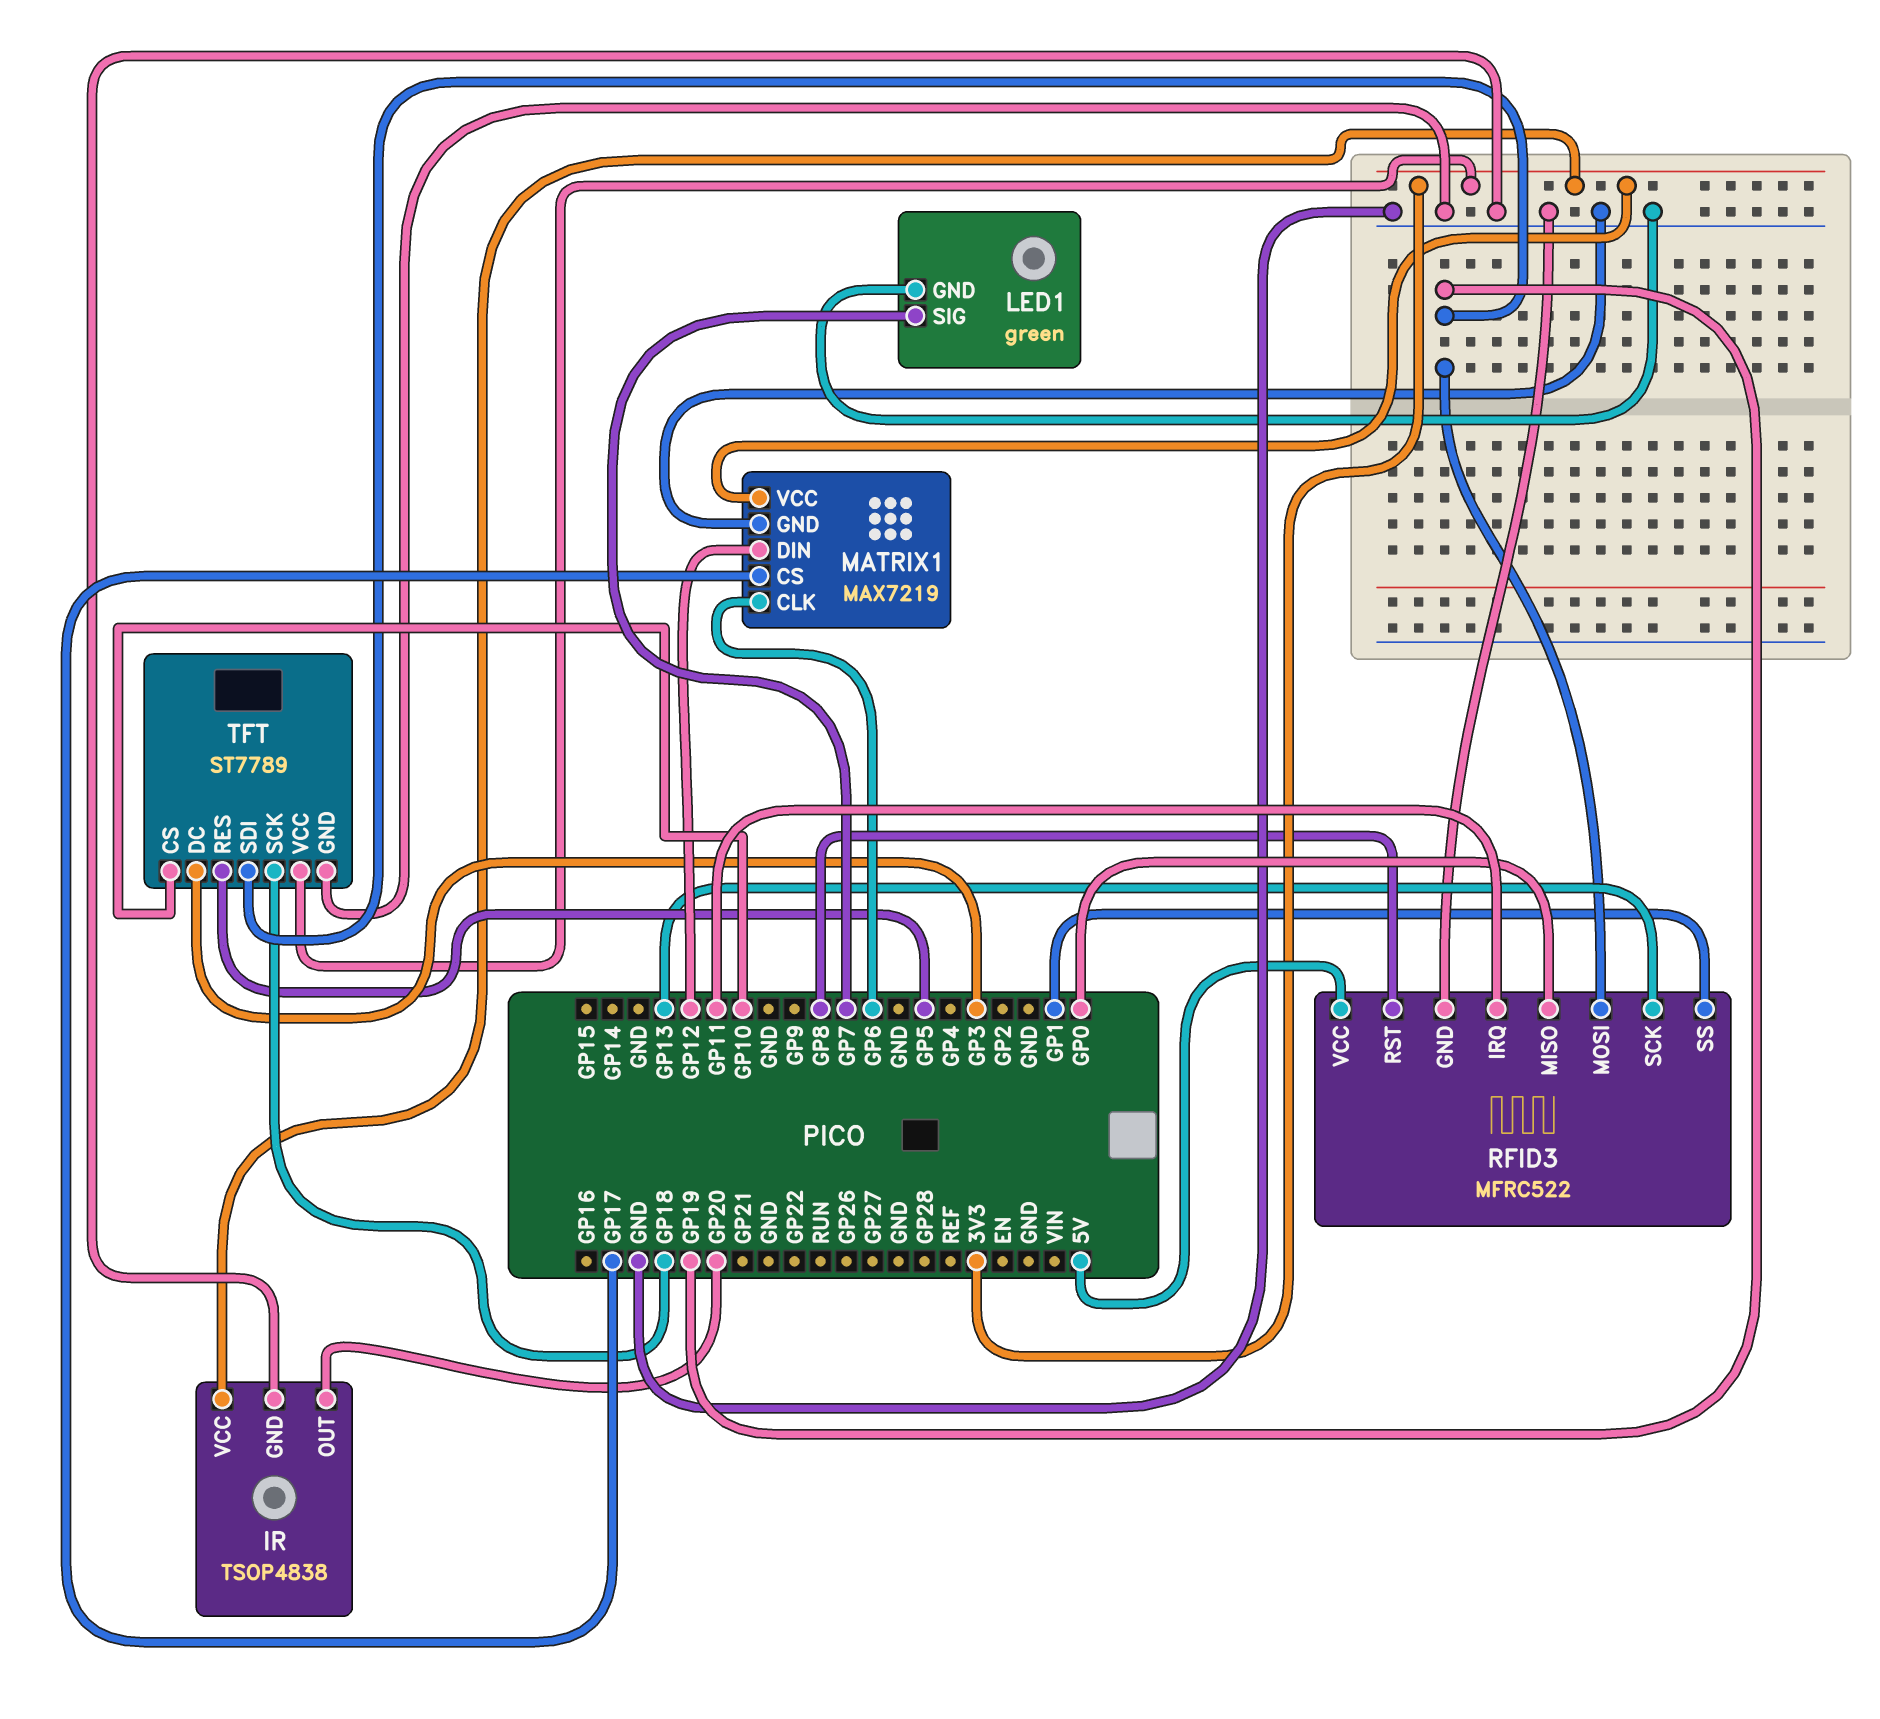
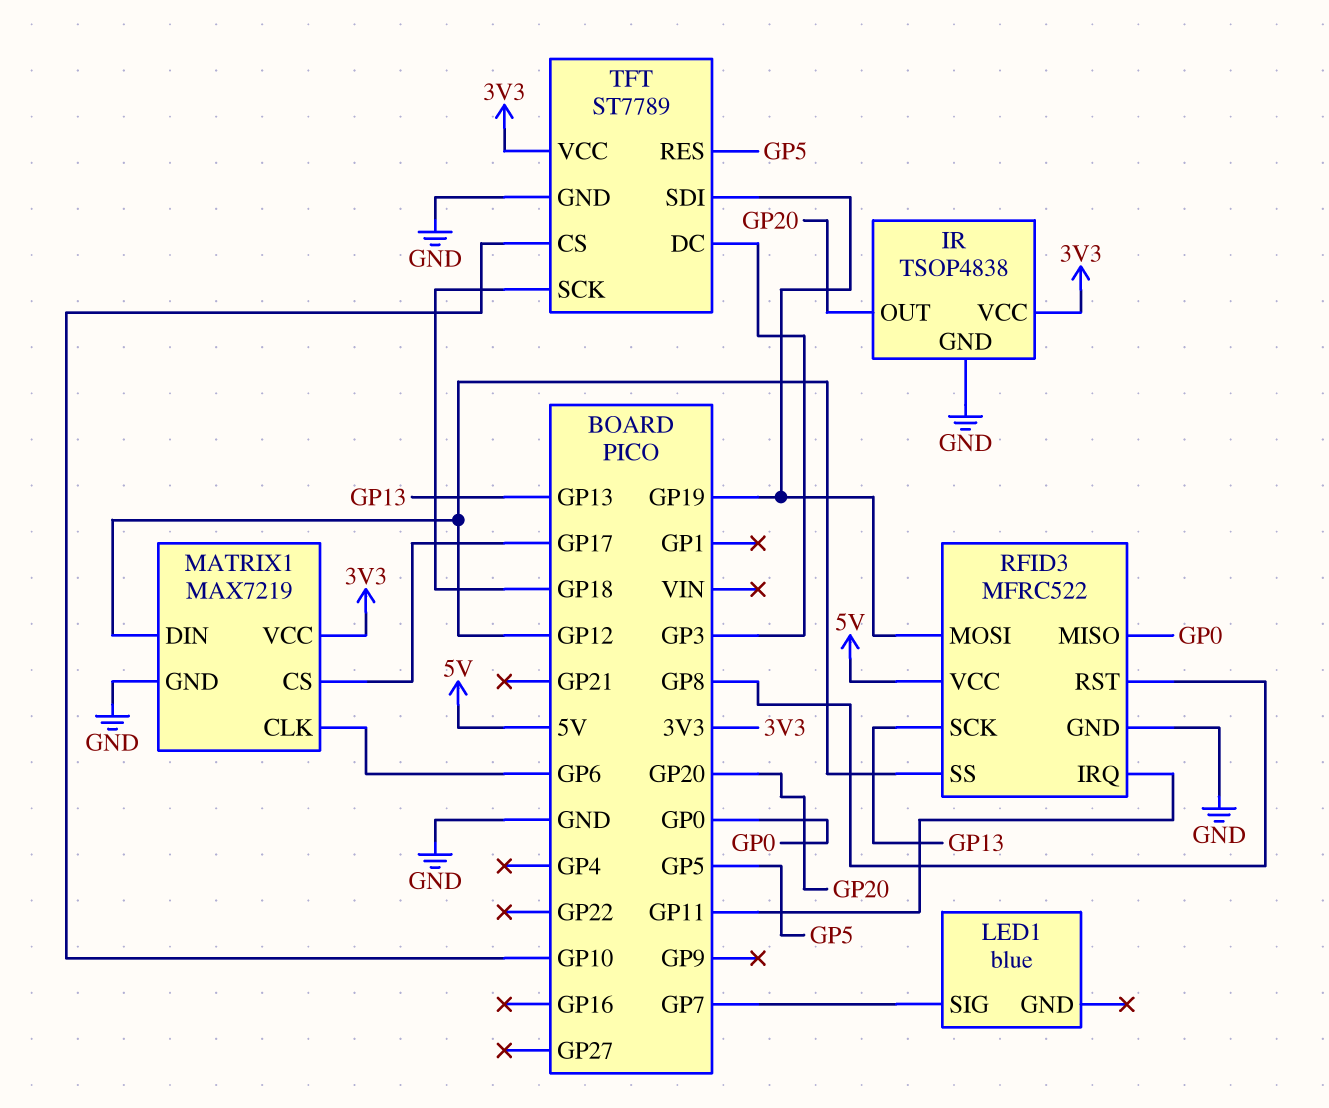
LED1: green -> blue
LED1 pin GND: GND -> none
RFID3 pin SS: GP1 -> GP12

